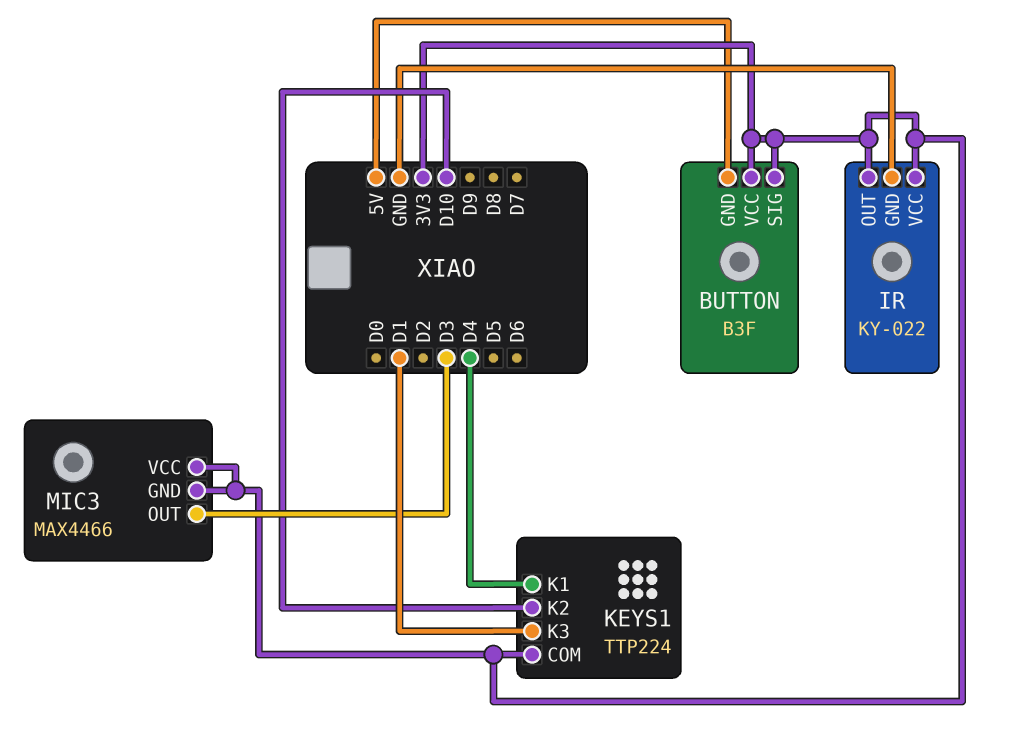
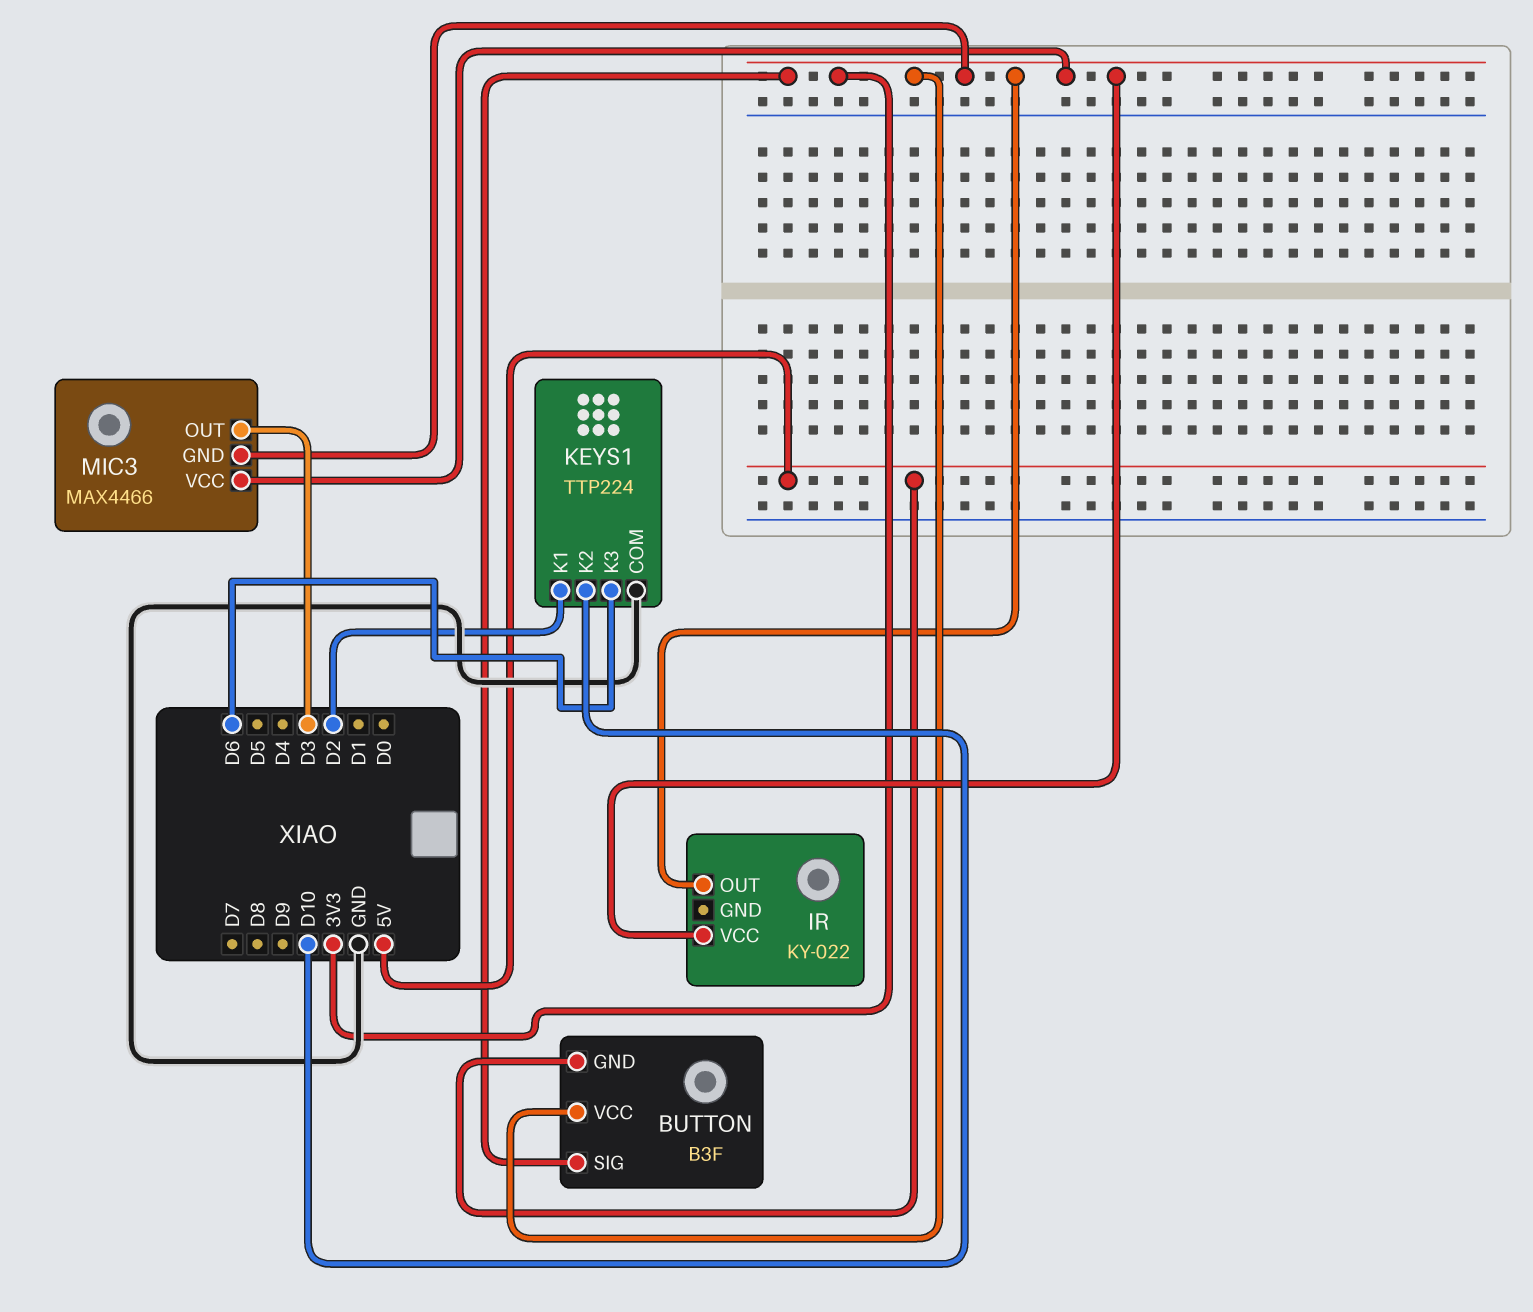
IR pin GND: GND -> none
KEYS1 pin COM: 3V3 -> GND
KEYS1 pin K1: D4 -> D2
KEYS1 pin K3: D1 -> D6

